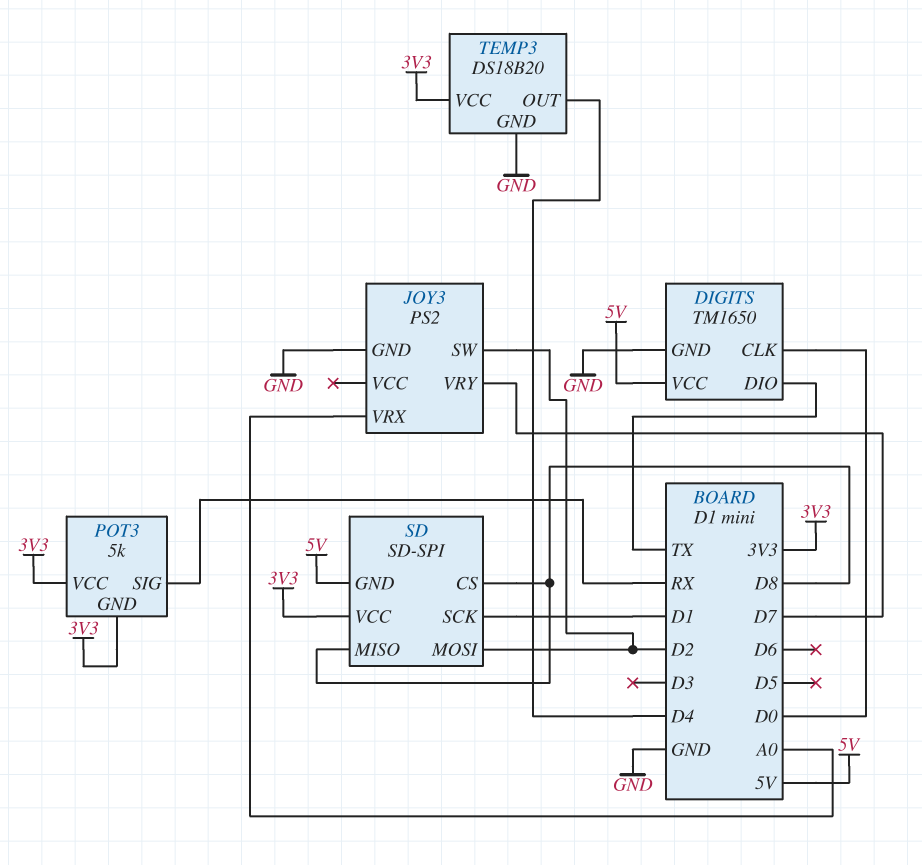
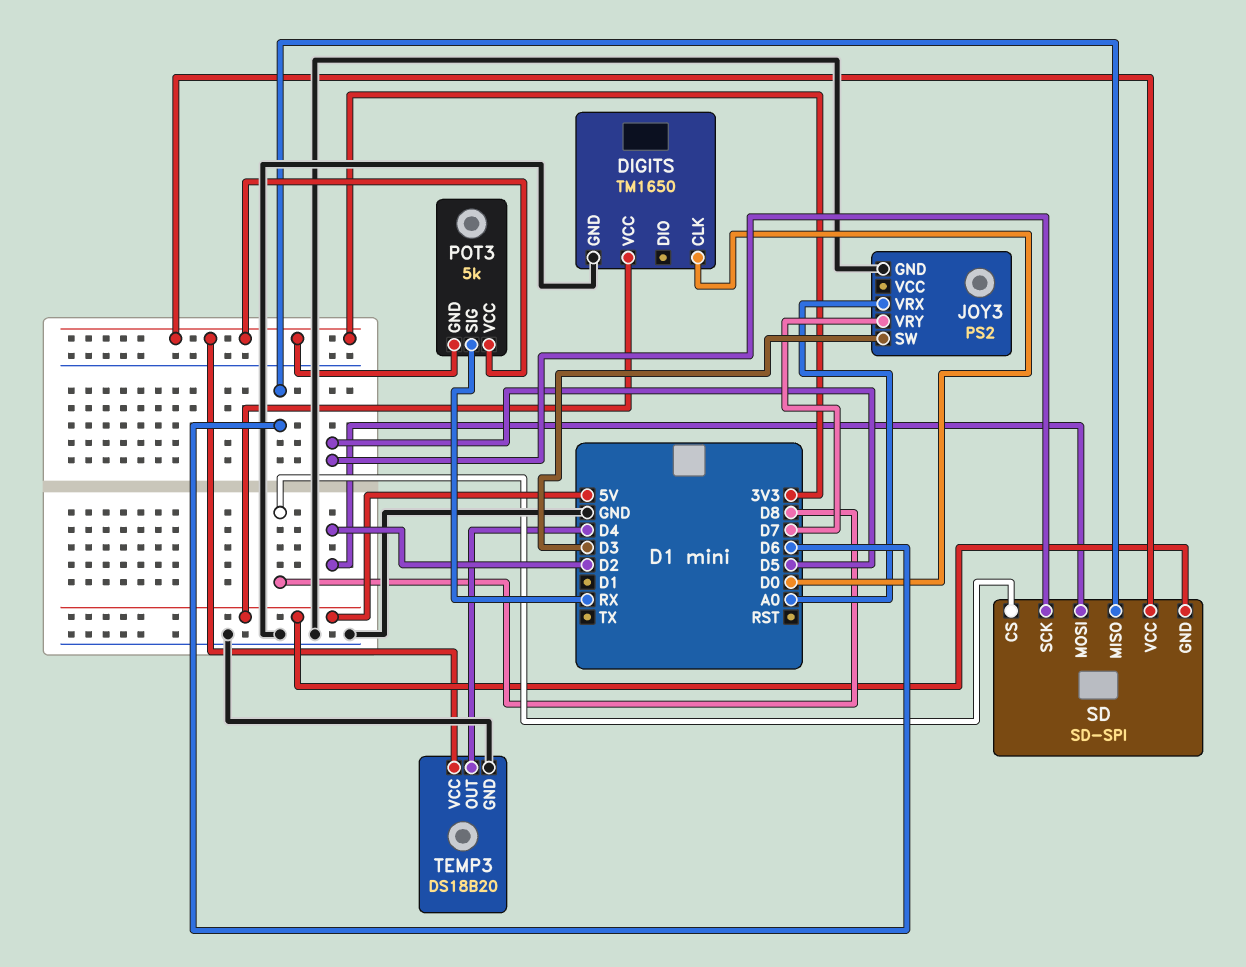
DIGITS pin DIO: TX -> none
JOY3 pin SW: D2 -> D3
SD pin MISO: D8 -> D6
SD pin SCK: D1 -> D5

